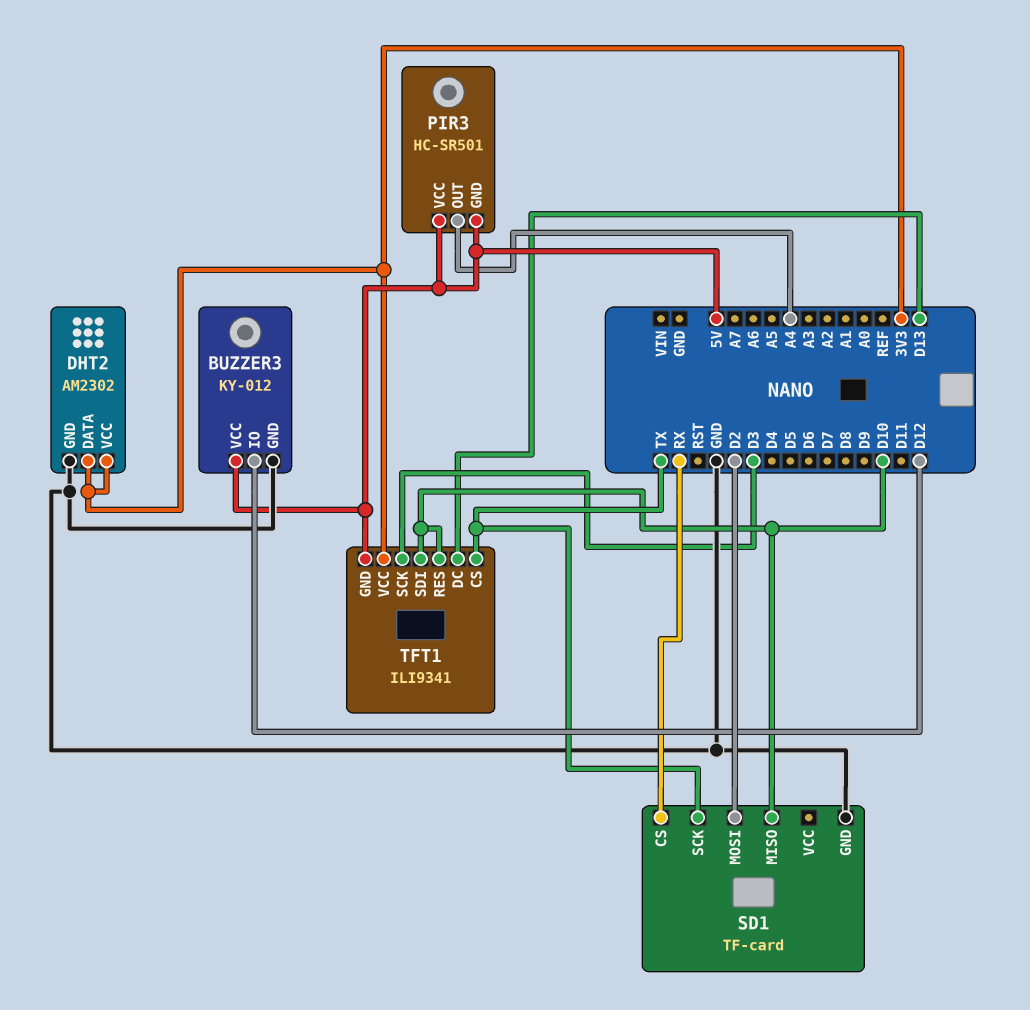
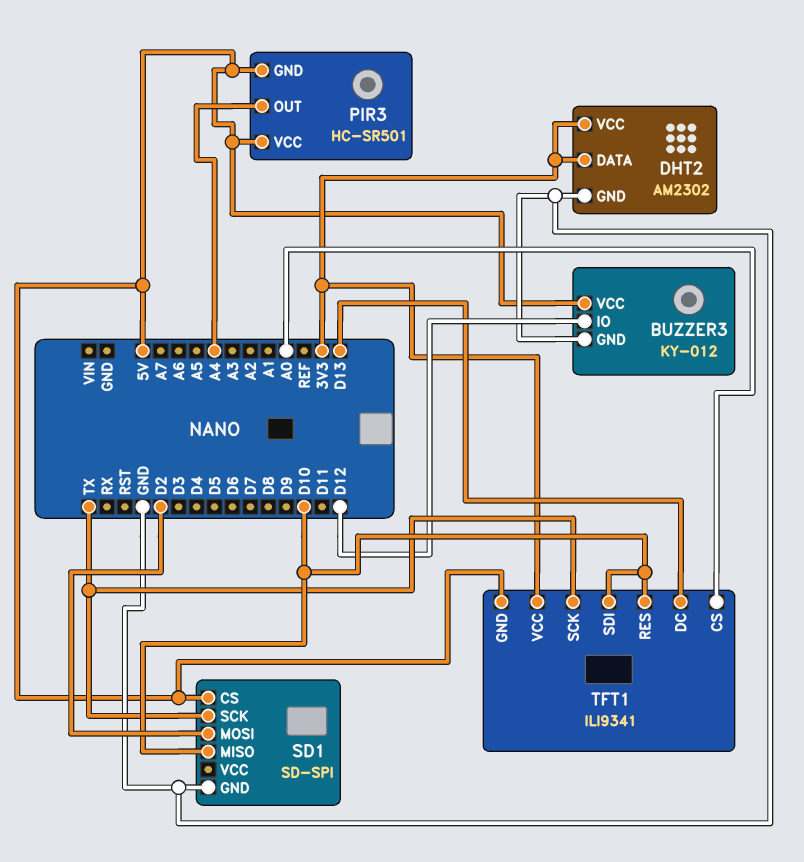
SD1: TF-card -> SD-SPI
SD1 pin CS: RX -> 5V
TFT1 pin CS: TX -> A0
TFT1 pin SCK: D3 -> TX

